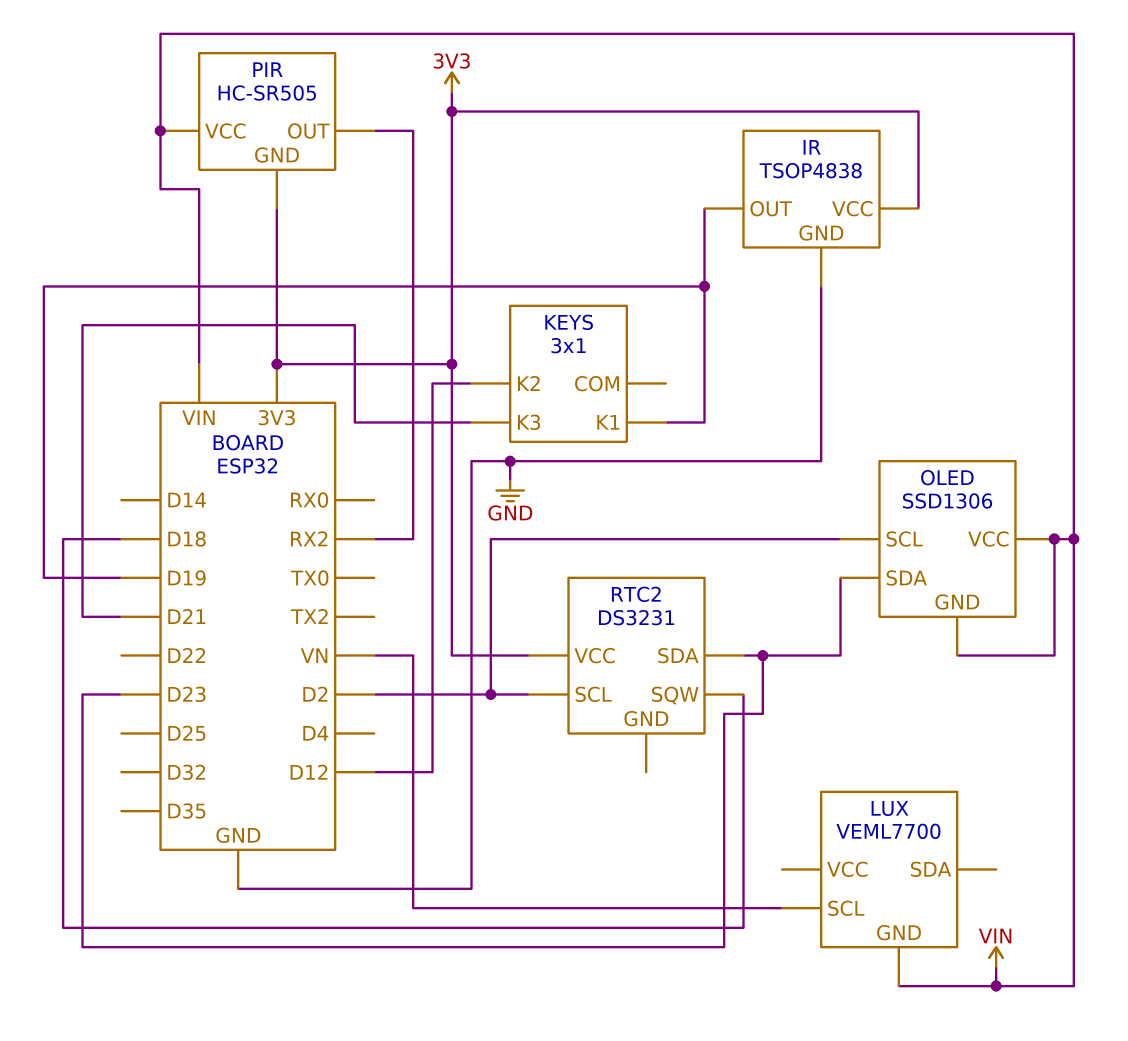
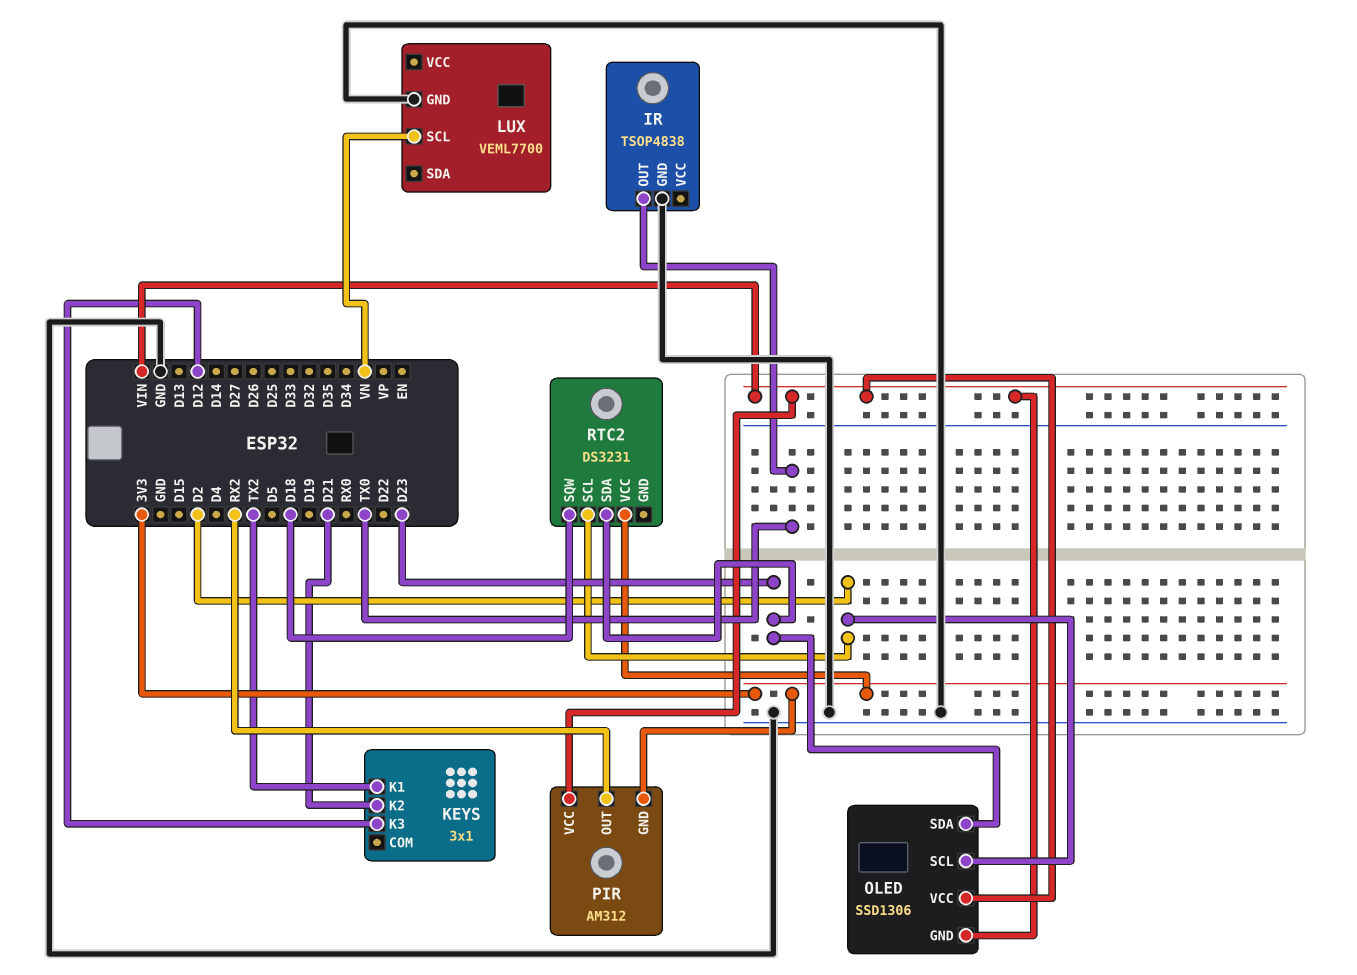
IR pin OUT: D19 -> TX0
IR pin VCC: 3V3 -> none
KEYS pin K1: D19 -> TX2
KEYS pin K2: D12 -> D21
KEYS pin K3: D21 -> D12
LUX pin GND: VIN -> GND
PIR: HC-SR505 -> AM312

